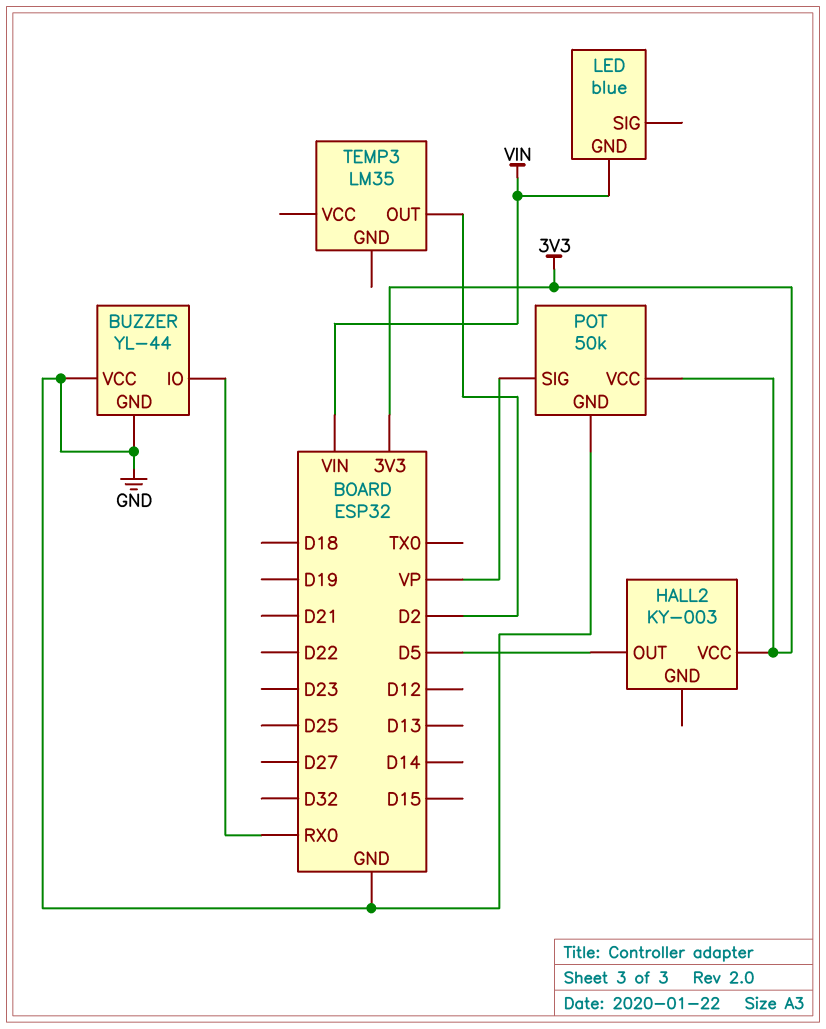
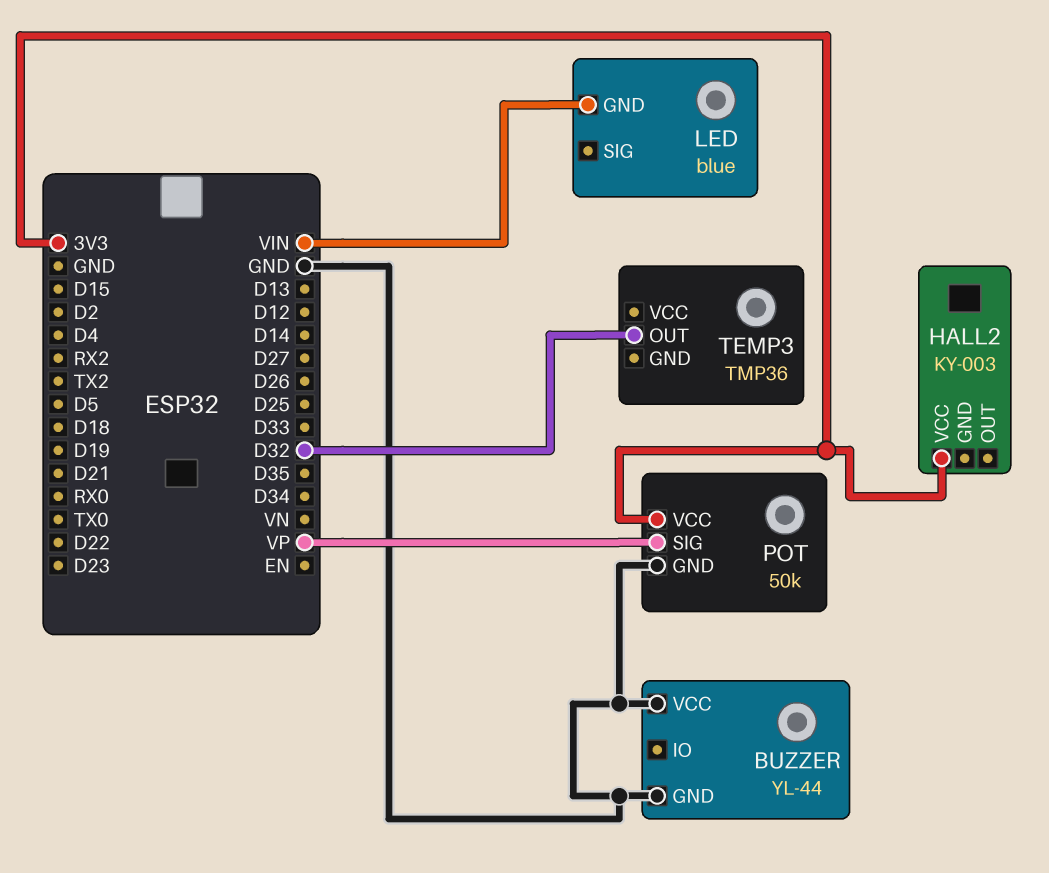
BUZZER pin IO: RX0 -> none
HALL2 pin OUT: D5 -> none
TEMP3: LM35 -> TMP36
TEMP3 pin OUT: D2 -> D32

